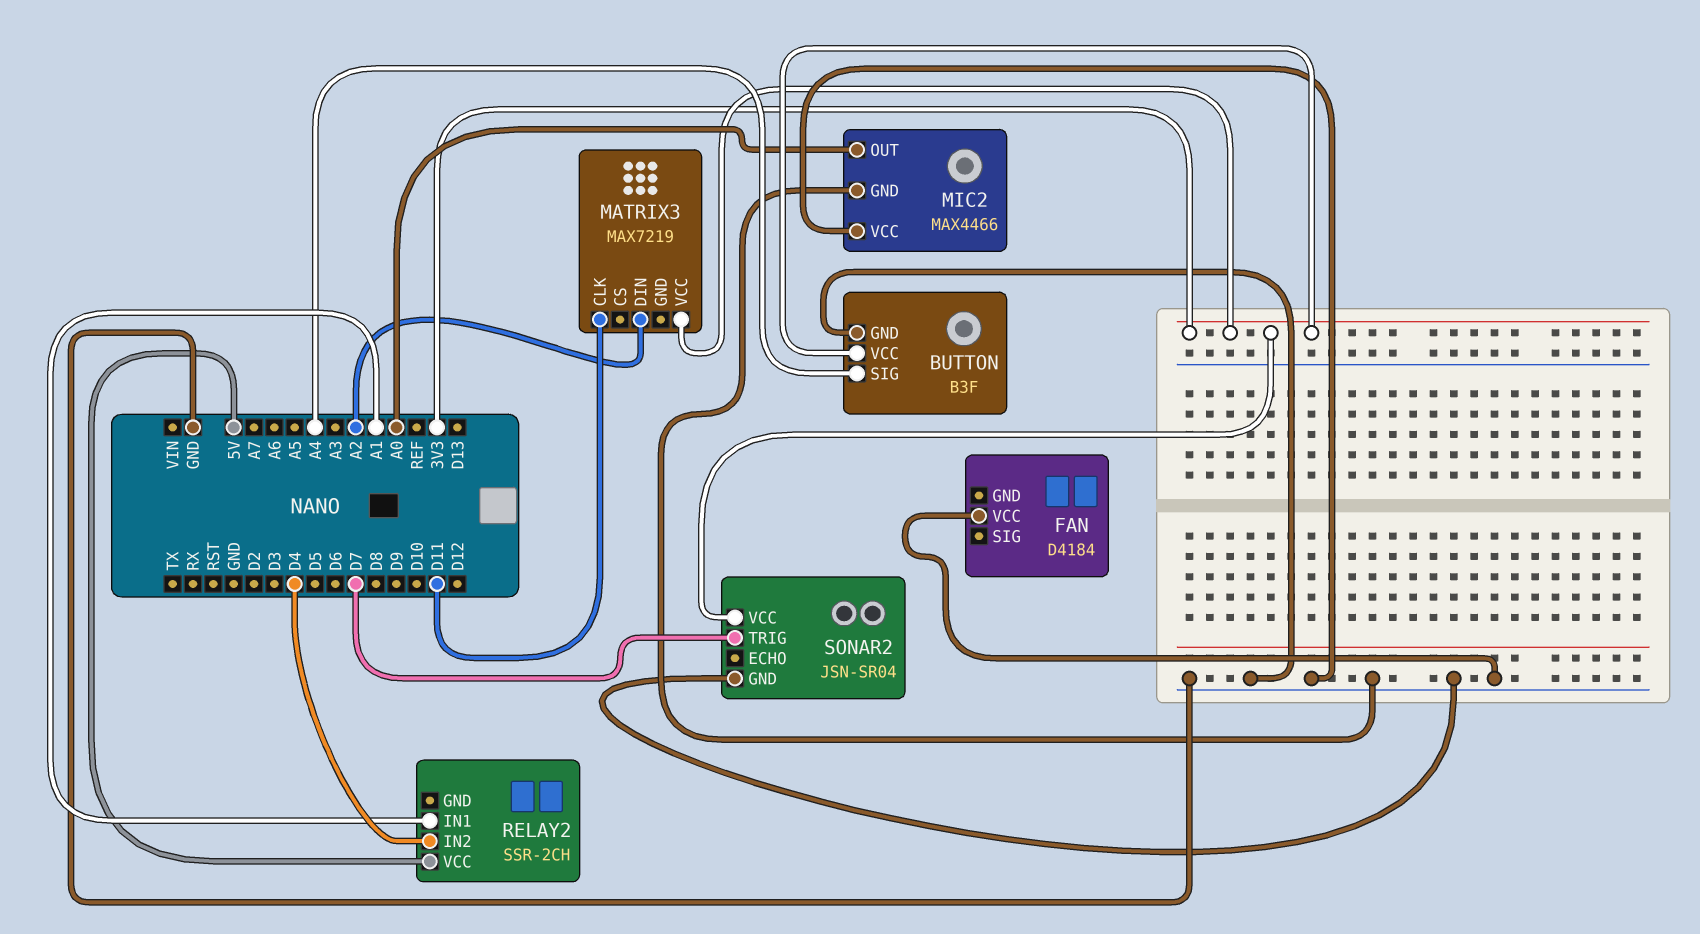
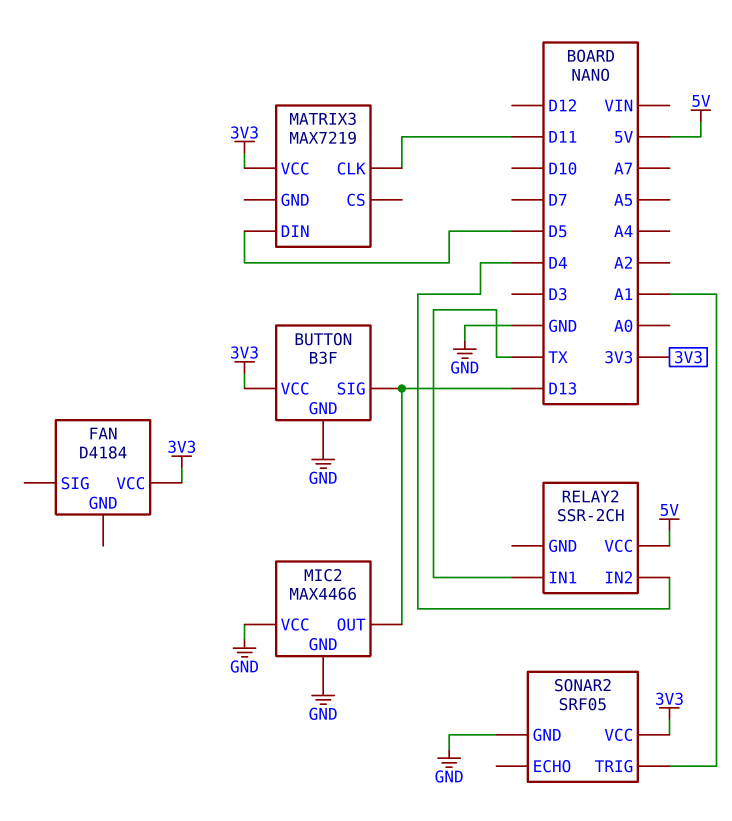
BUTTON pin SIG: A4 -> D13
FAN pin VCC: GND -> 3V3
MATRIX3 pin DIN: A2 -> D5
MIC2 pin OUT: A0 -> D13
RELAY2 pin IN1: A1 -> TX
SONAR2: JSN-SR04 -> SRF05
SONAR2 pin TRIG: D7 -> A1

